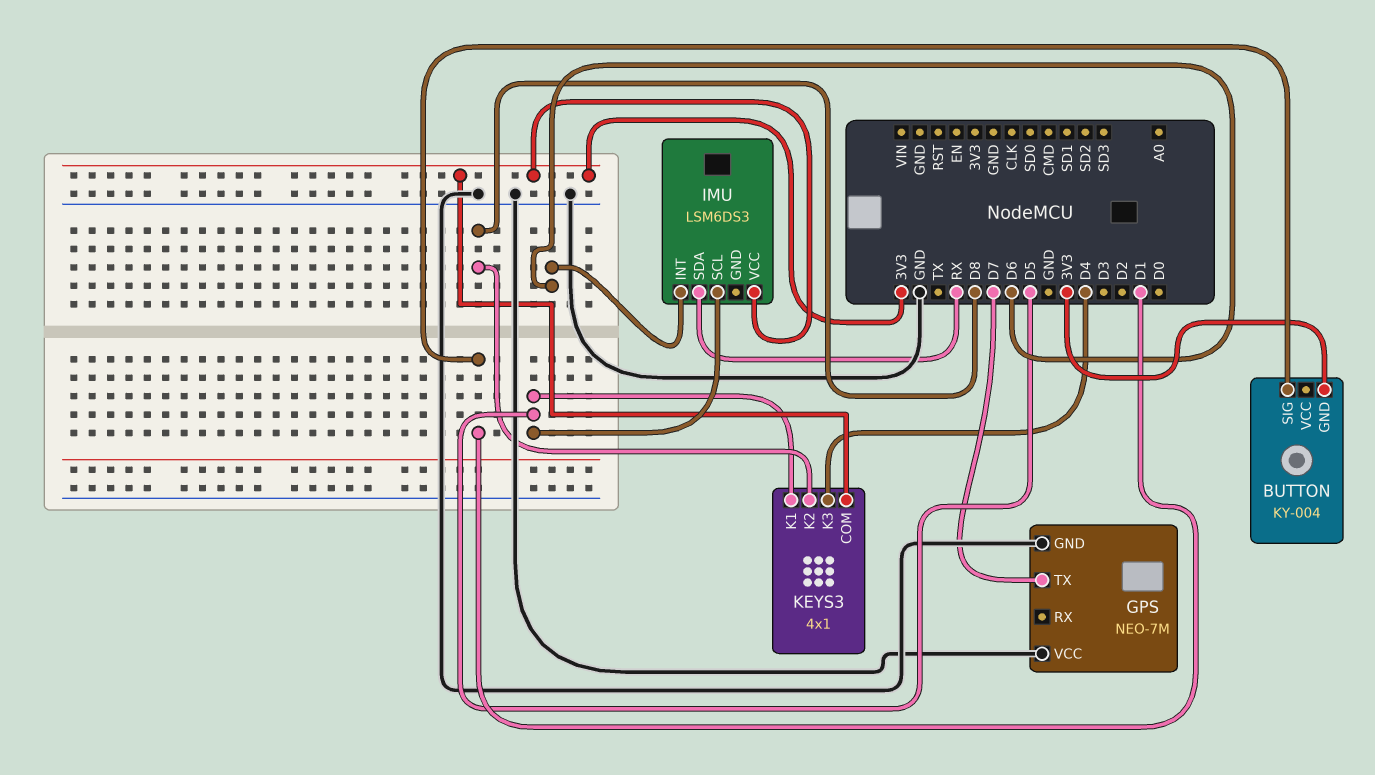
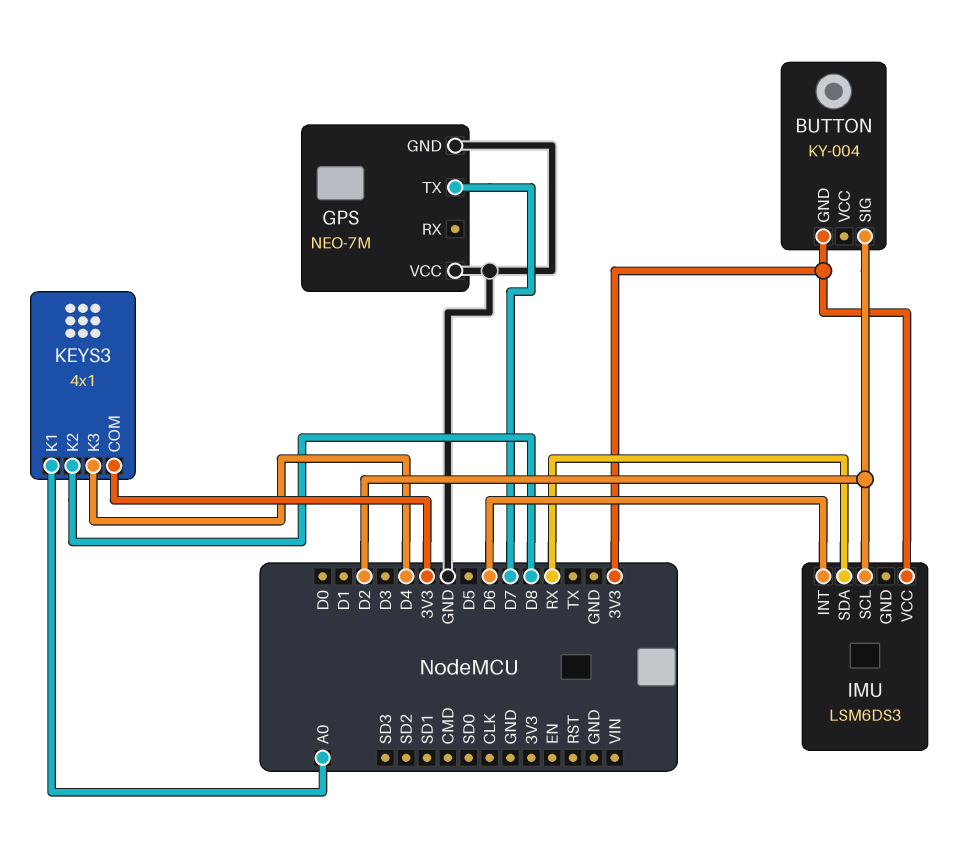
BUTTON pin SIG: D1 -> D2
IMU pin SCL: D5 -> D2
KEYS3 pin K1: D5 -> A0

